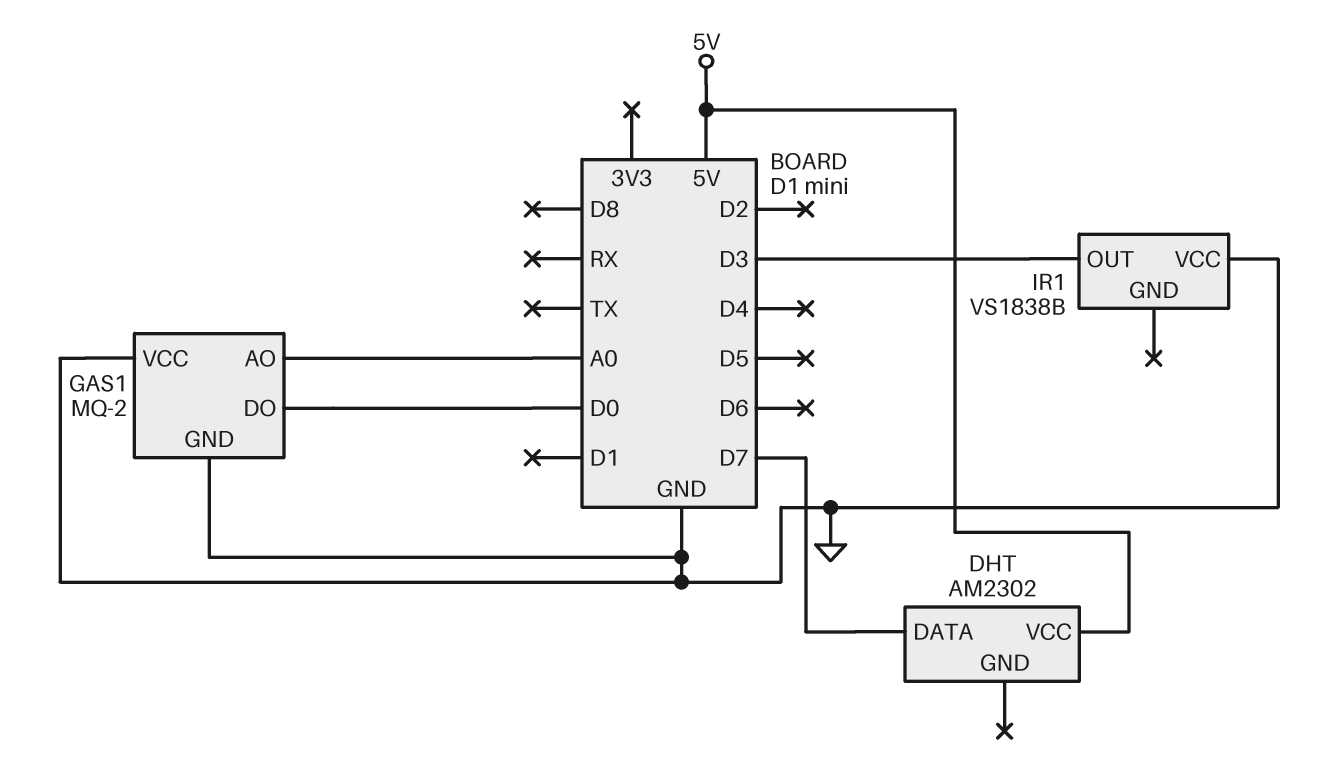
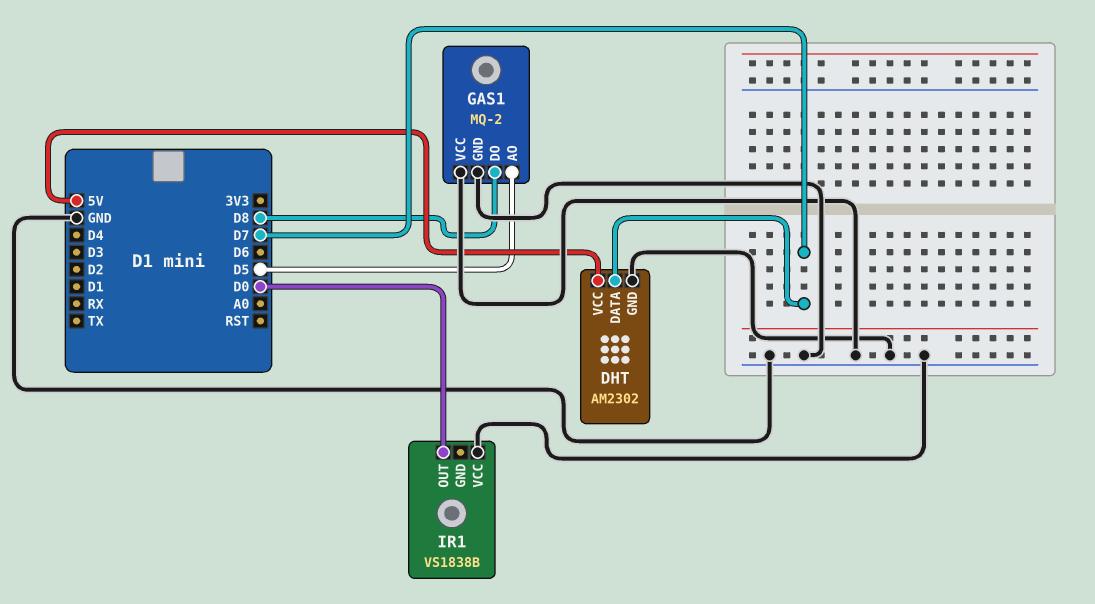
DHT pin GND: none -> GND
GAS1 pin AO: A0 -> D5
GAS1 pin DO: D0 -> D8
IR1 pin OUT: D3 -> D0

